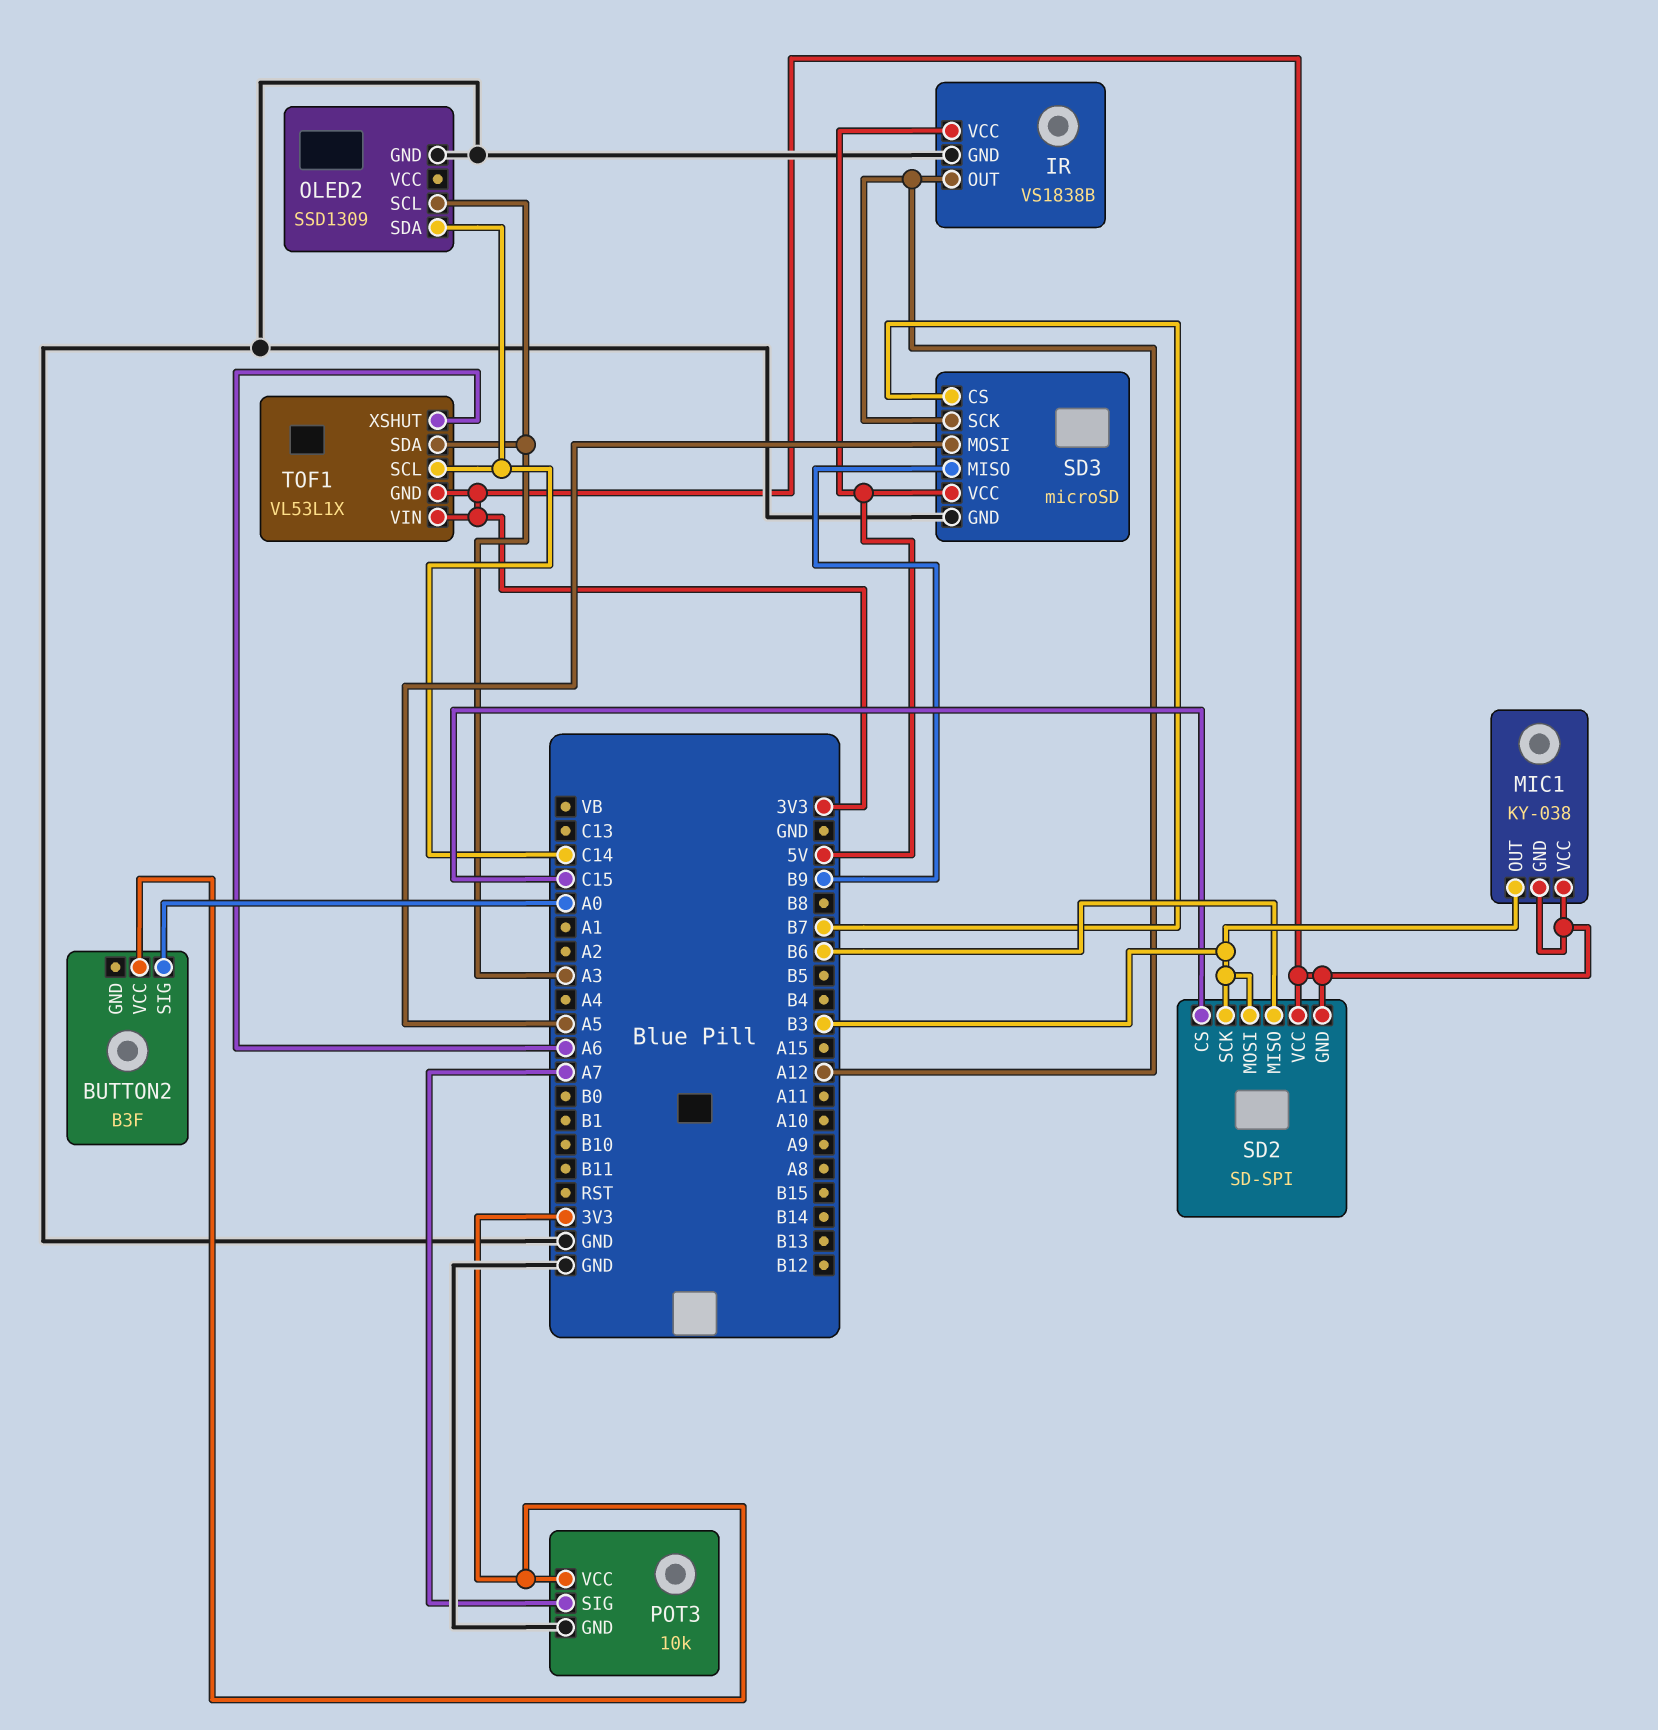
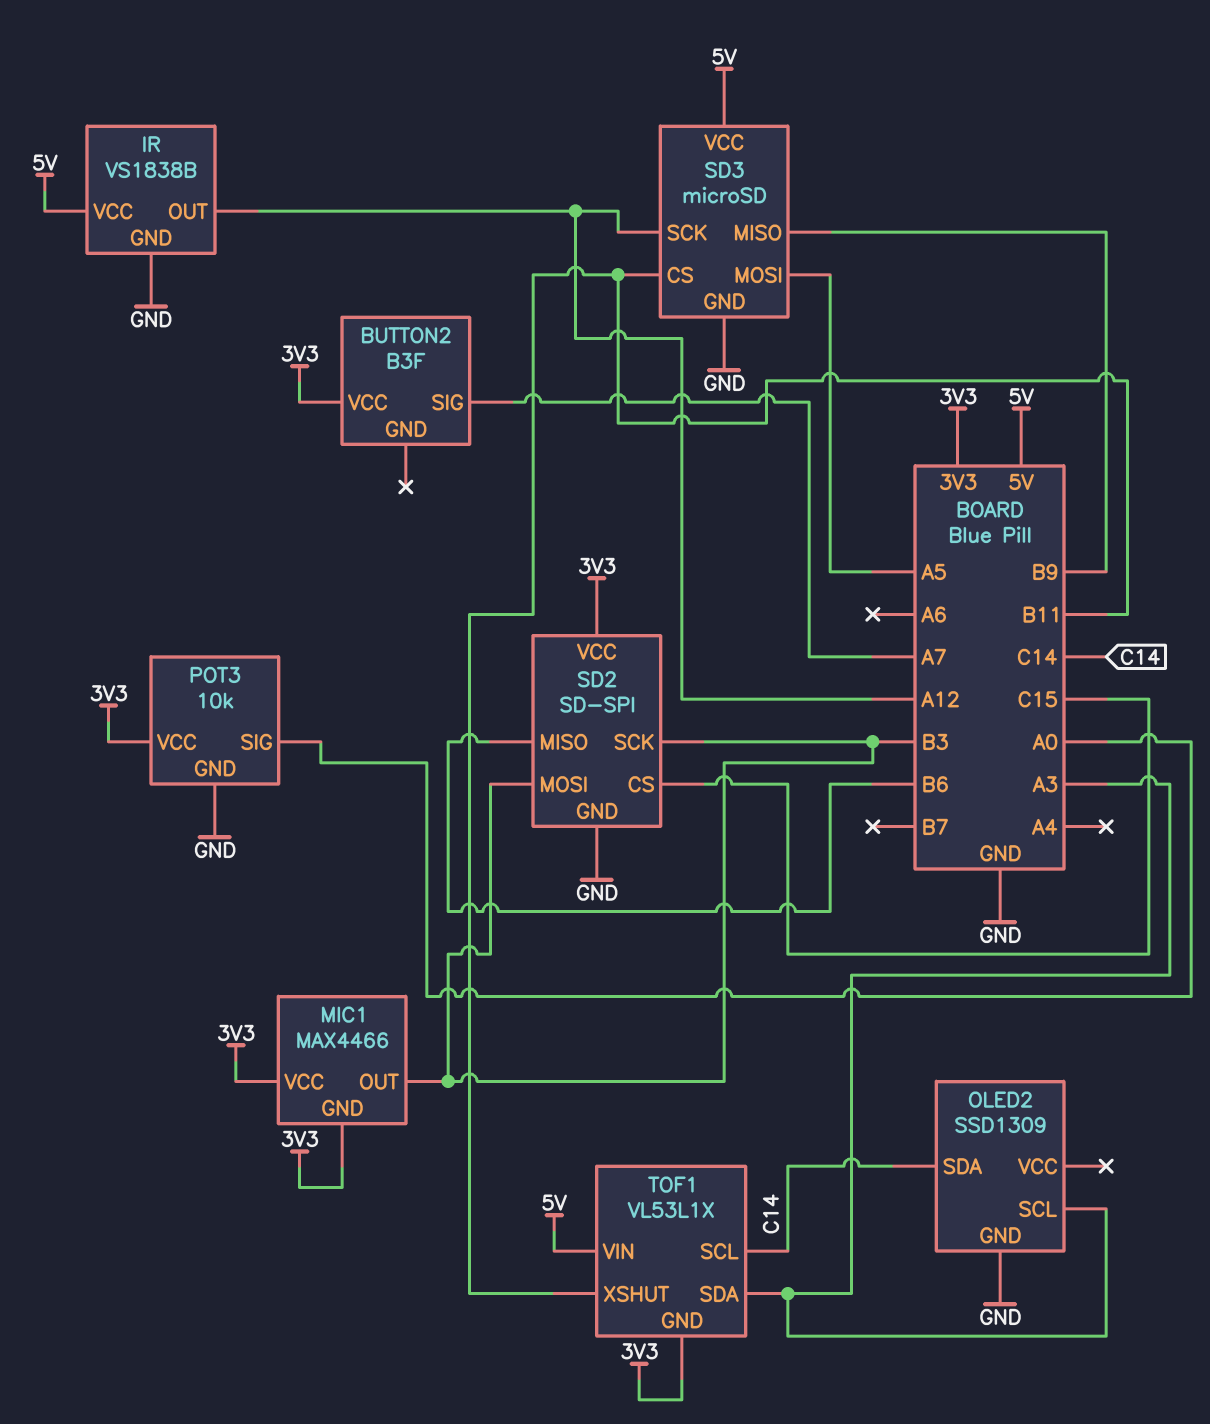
BUTTON2 pin SIG: A0 -> A7
MIC1: KY-038 -> MAX4466
POT3 pin SIG: A7 -> A0
SD2 pin GND: 3V3 -> GND
SD3 pin CS: B7 -> B11
TOF1 pin VIN: 3V3 -> 5V
TOF1 pin XSHUT: A6 -> B11

